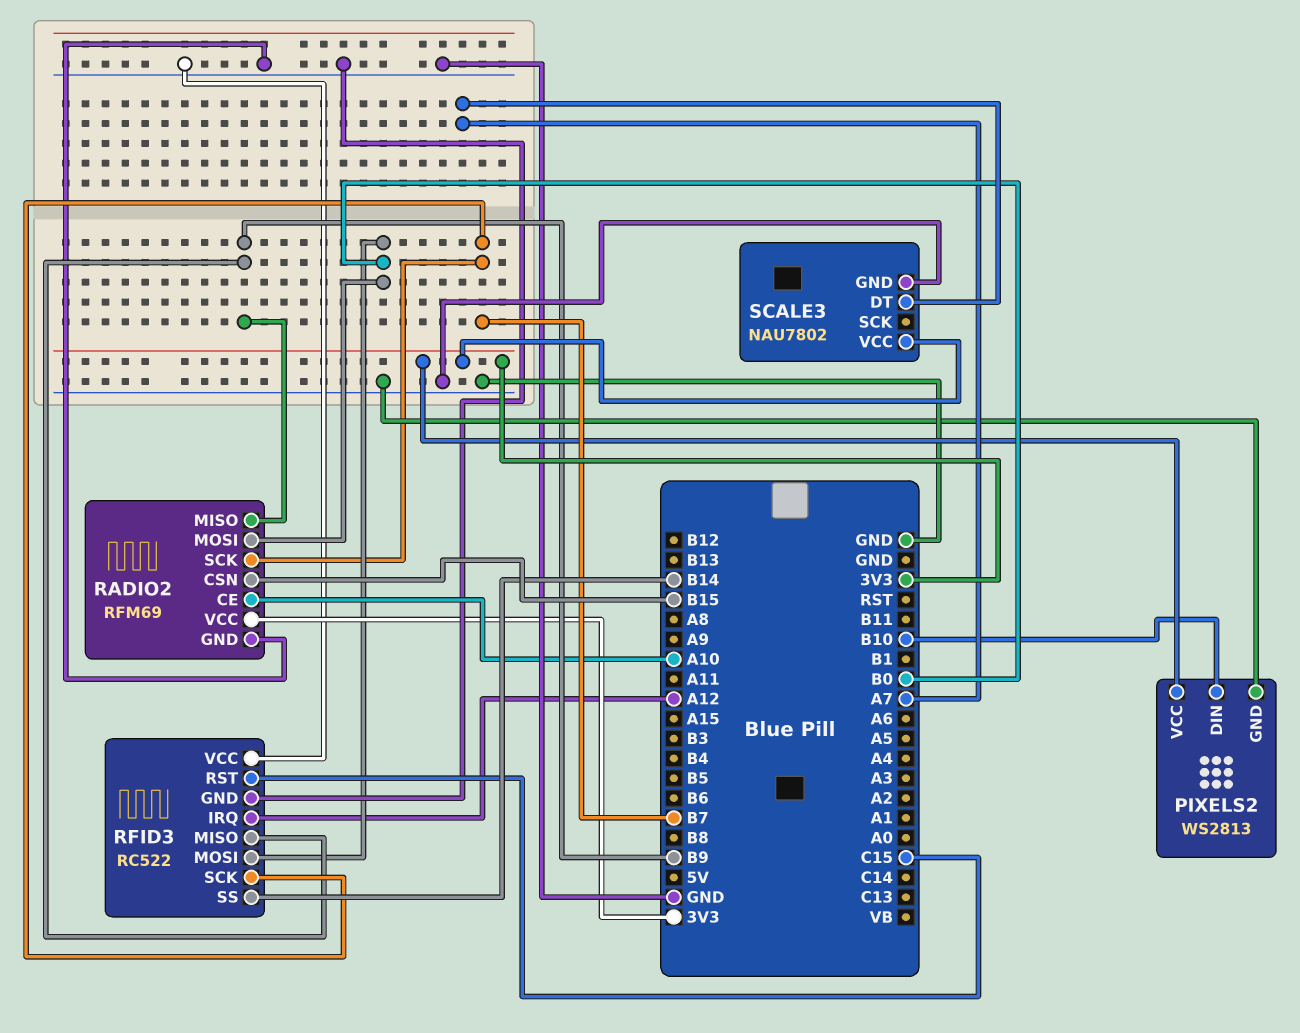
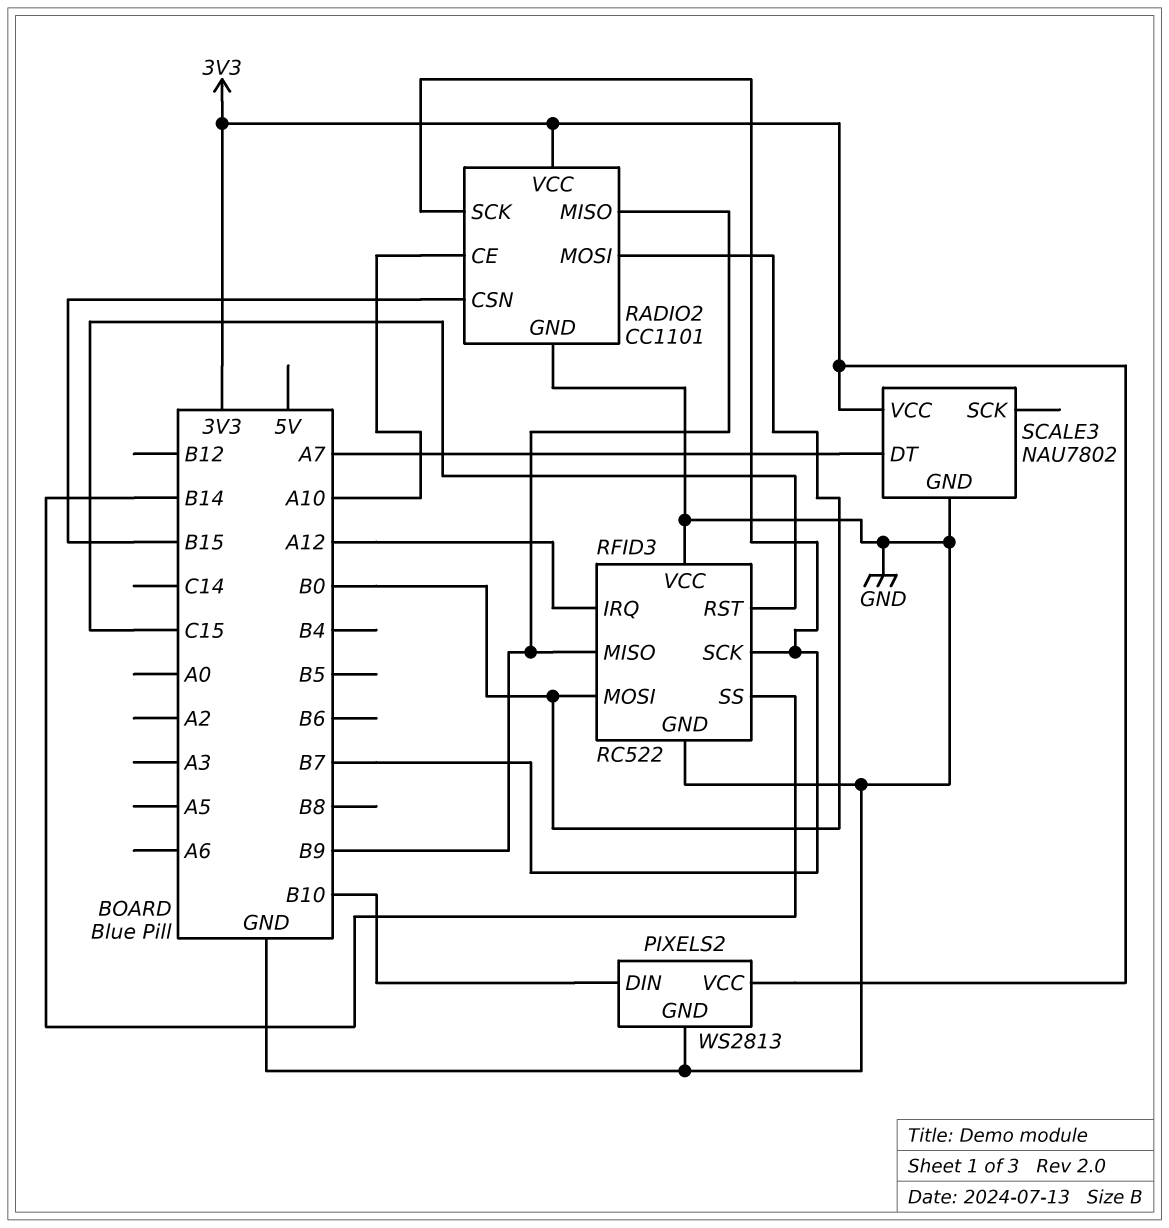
RADIO2: RFM69 -> CC1101

